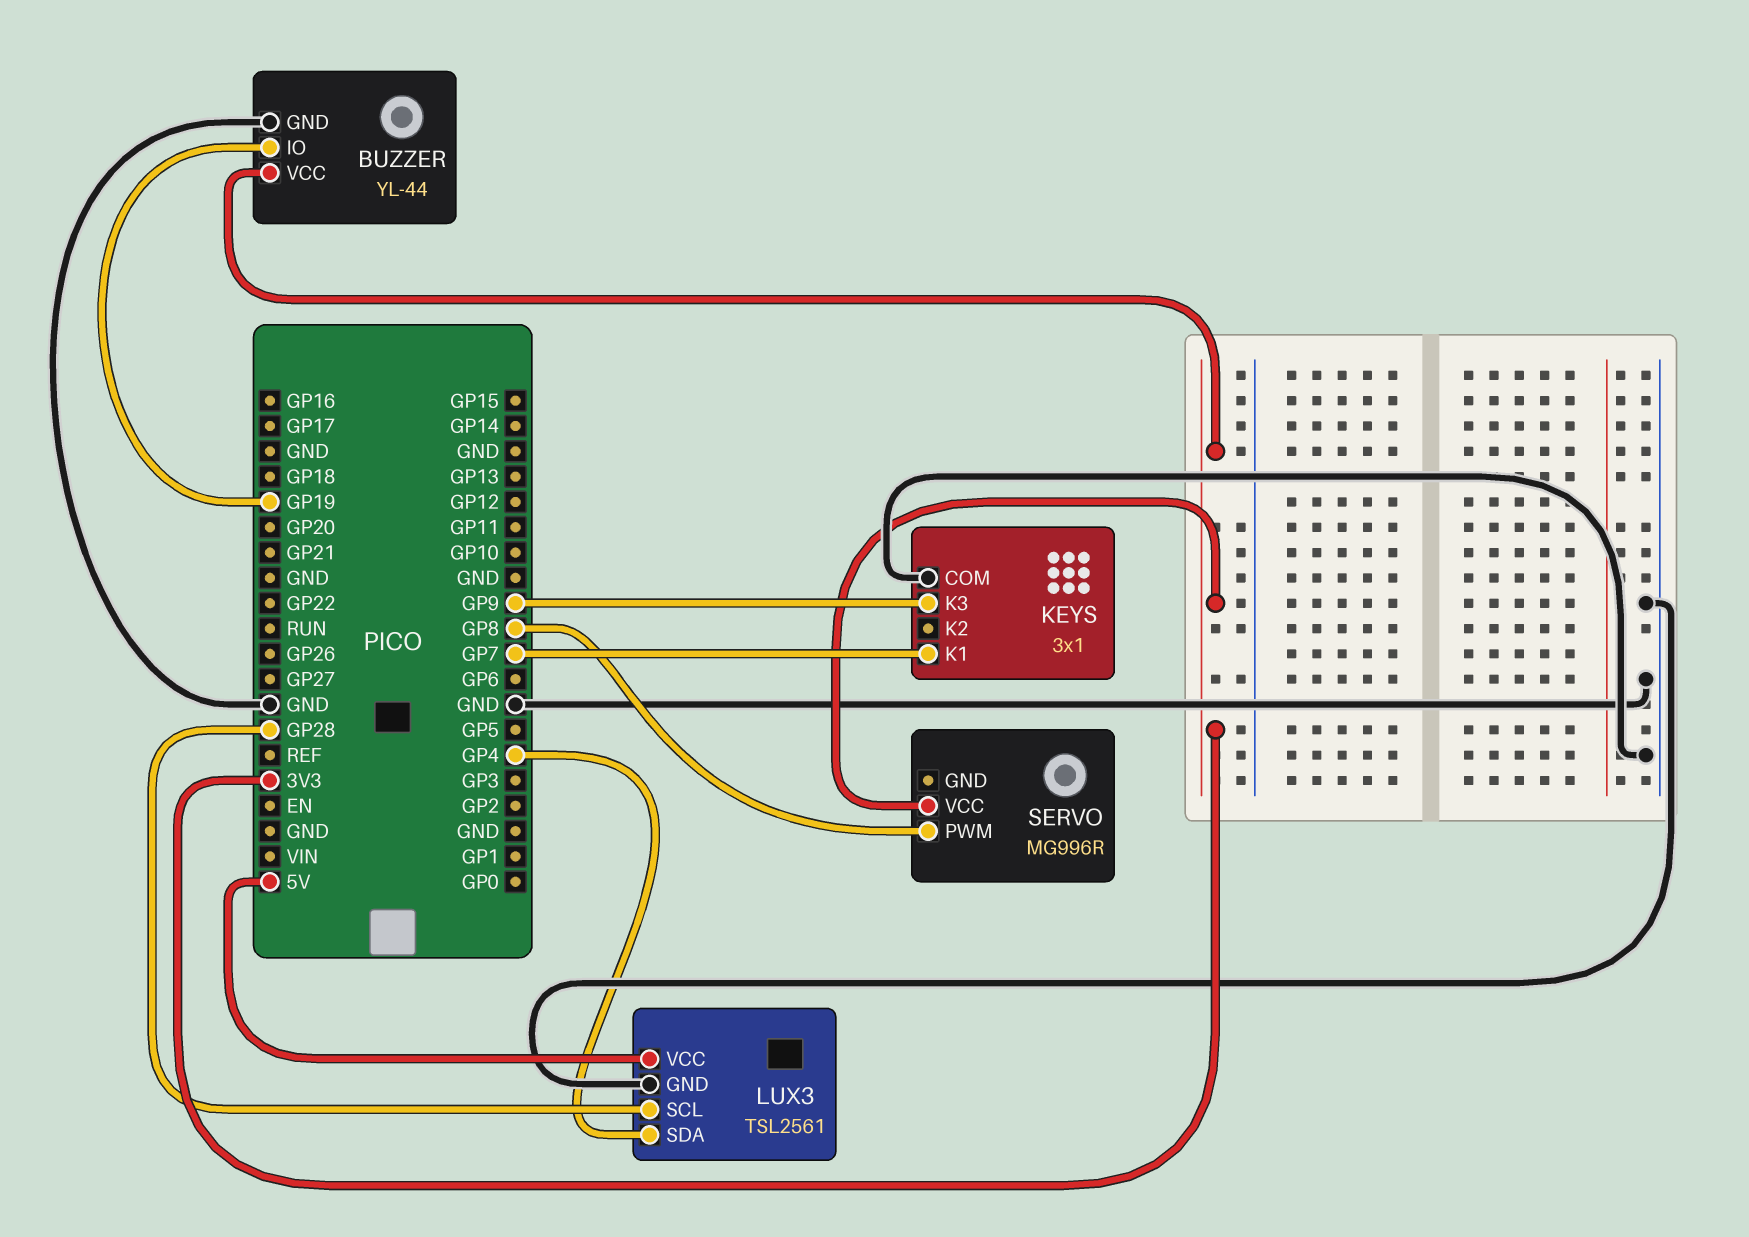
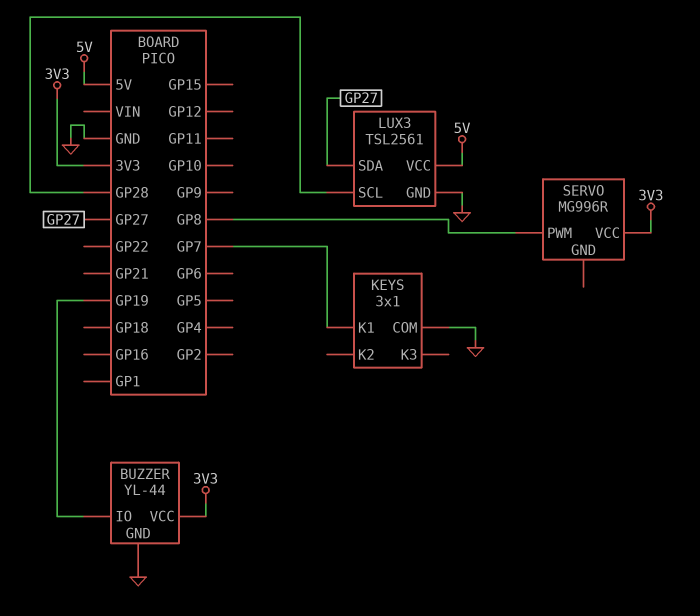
KEYS pin K3: GP9 -> none
LUX3 pin SDA: GP4 -> GP27

